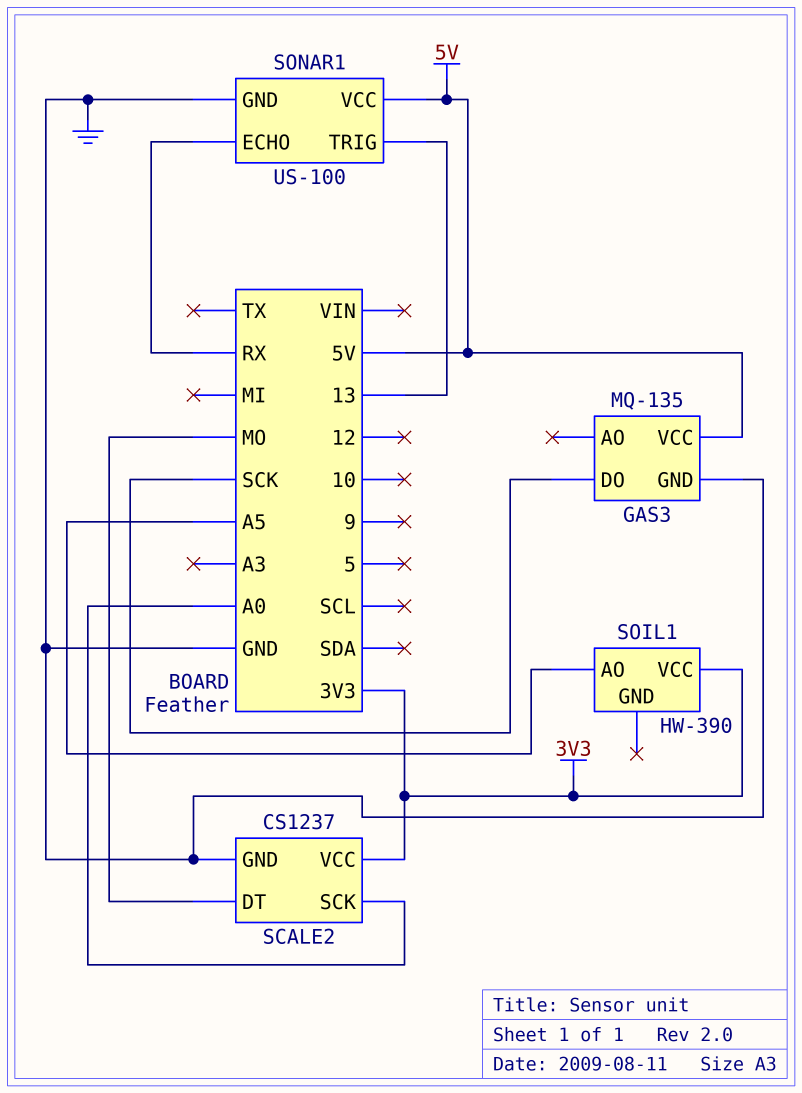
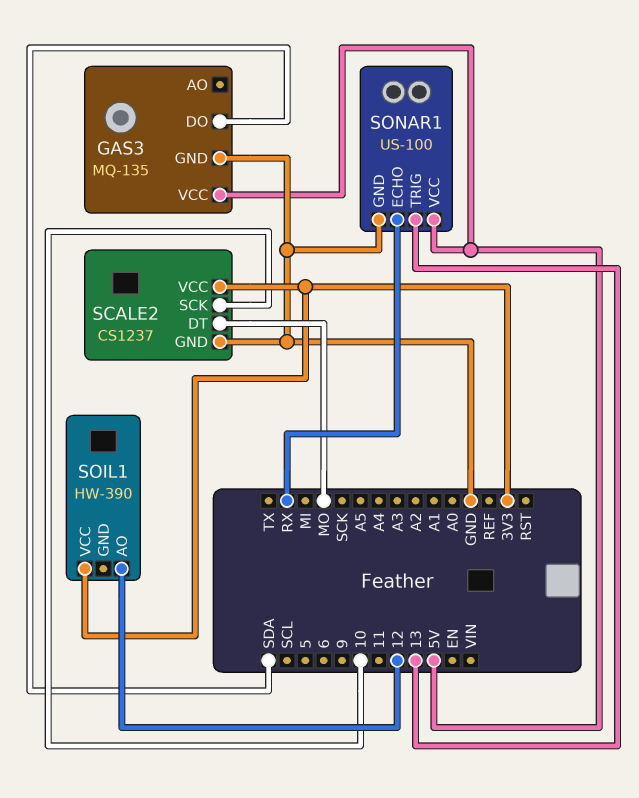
GAS3 pin DO: SCK -> SDA
SCALE2 pin SCK: A0 -> 10
SOIL1 pin AO: A5 -> 12

